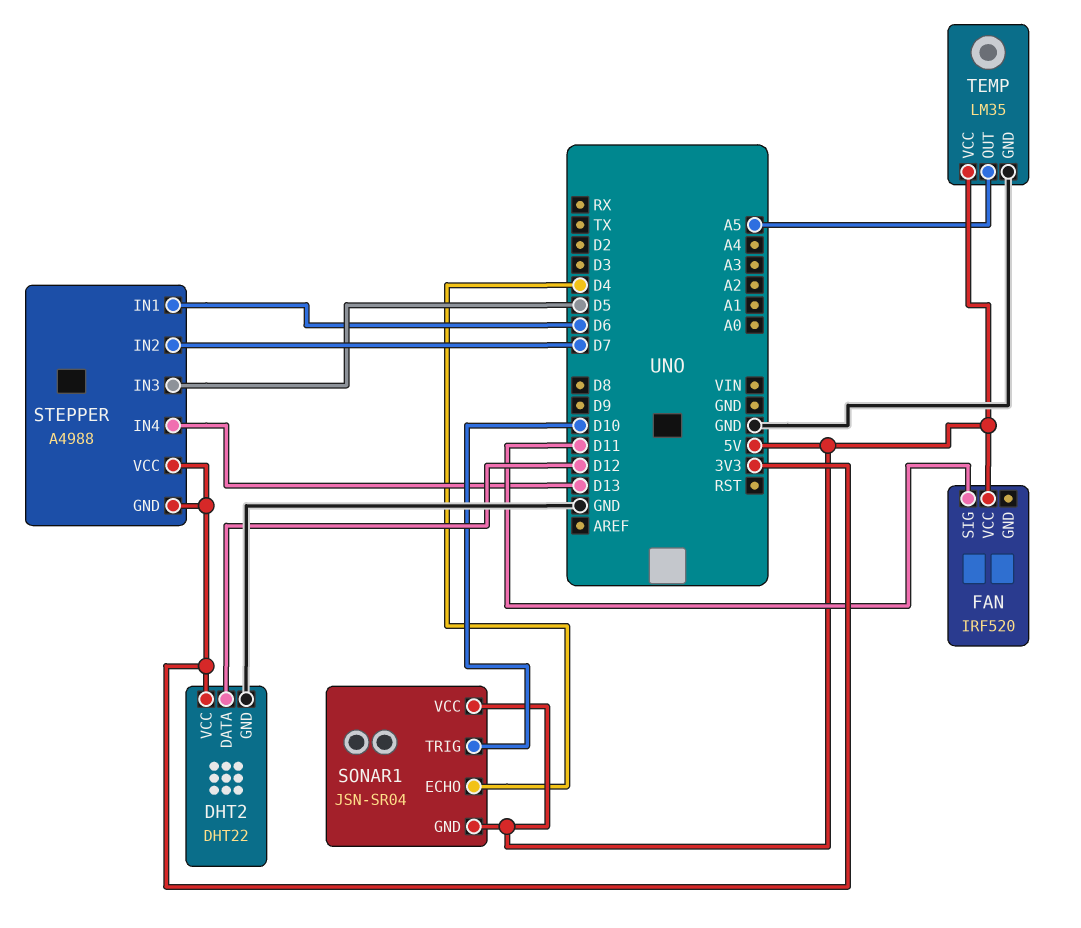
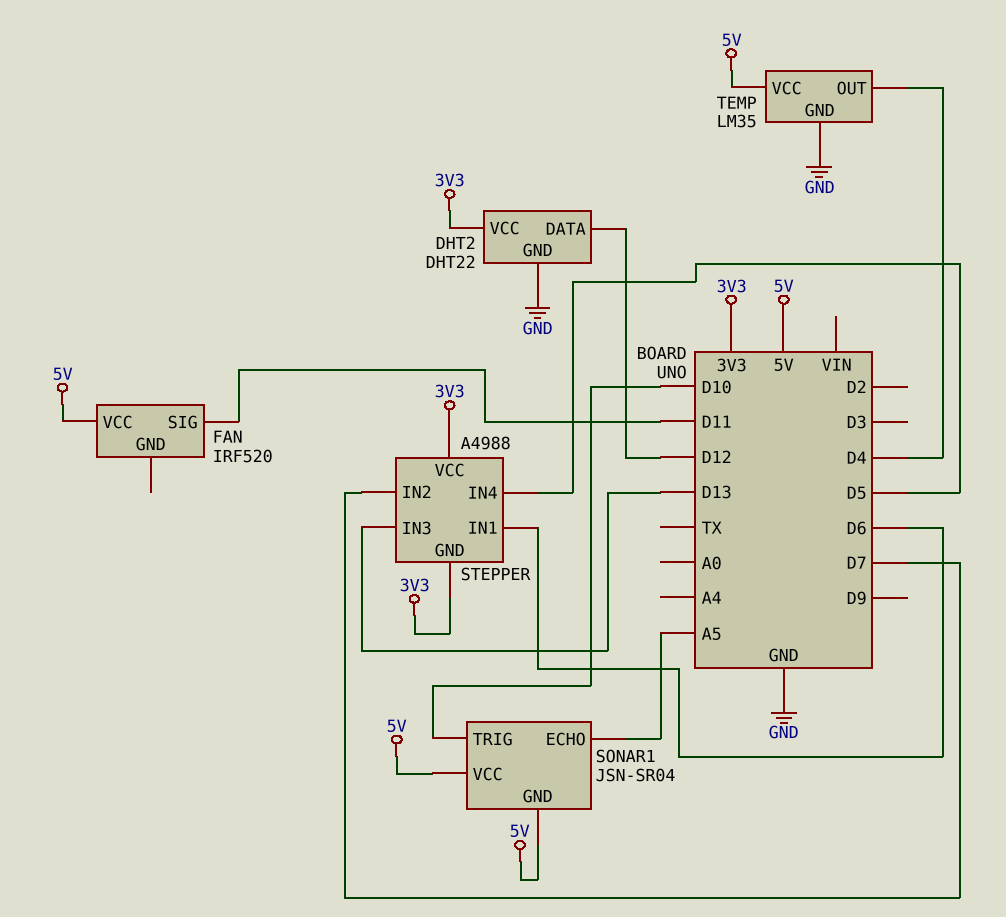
SONAR1 pin ECHO: D4 -> A5
STEPPER pin IN3: D5 -> D13
STEPPER pin IN4: D13 -> D5
TEMP pin OUT: A5 -> D4

